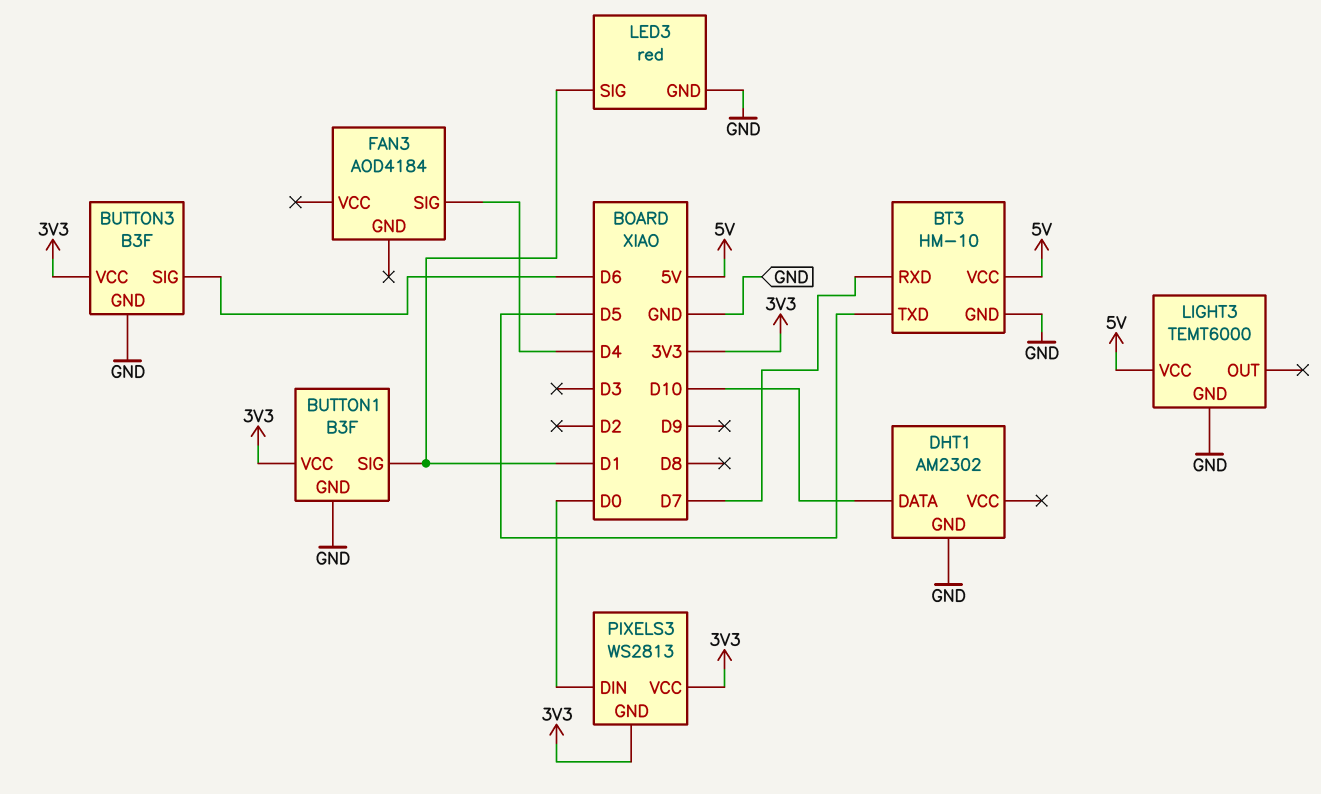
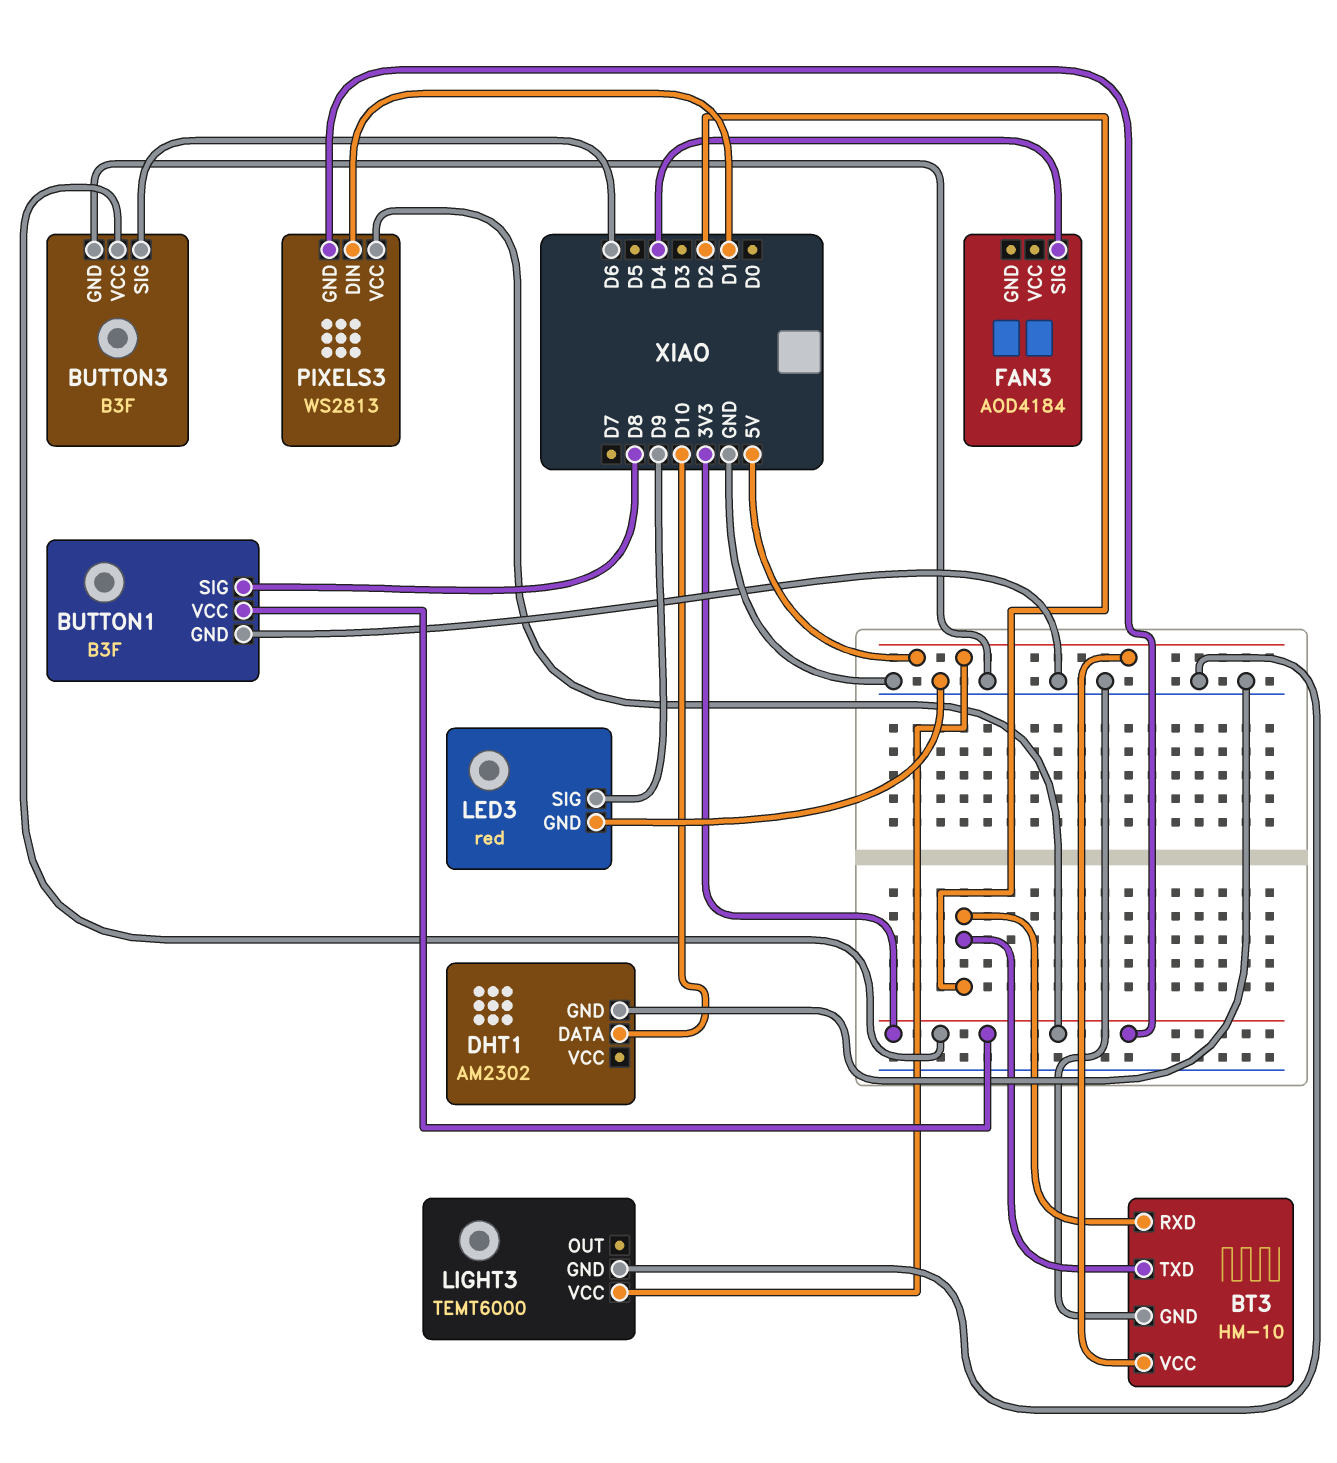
BT3 pin RXD: D7 -> D2
BT3 pin TXD: D5 -> D2
BUTTON1 pin SIG: D1 -> D8
LED3 pin SIG: D1 -> D9
PIXELS3 pin DIN: D0 -> D1

